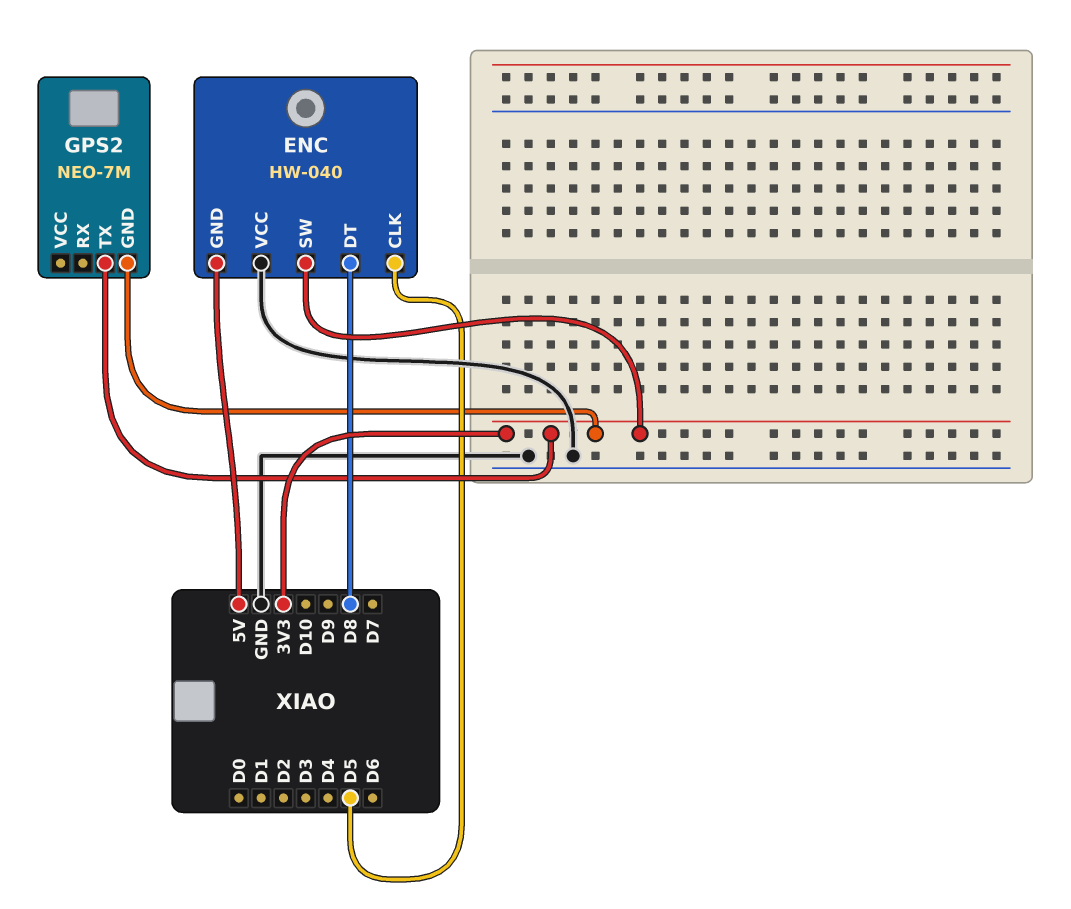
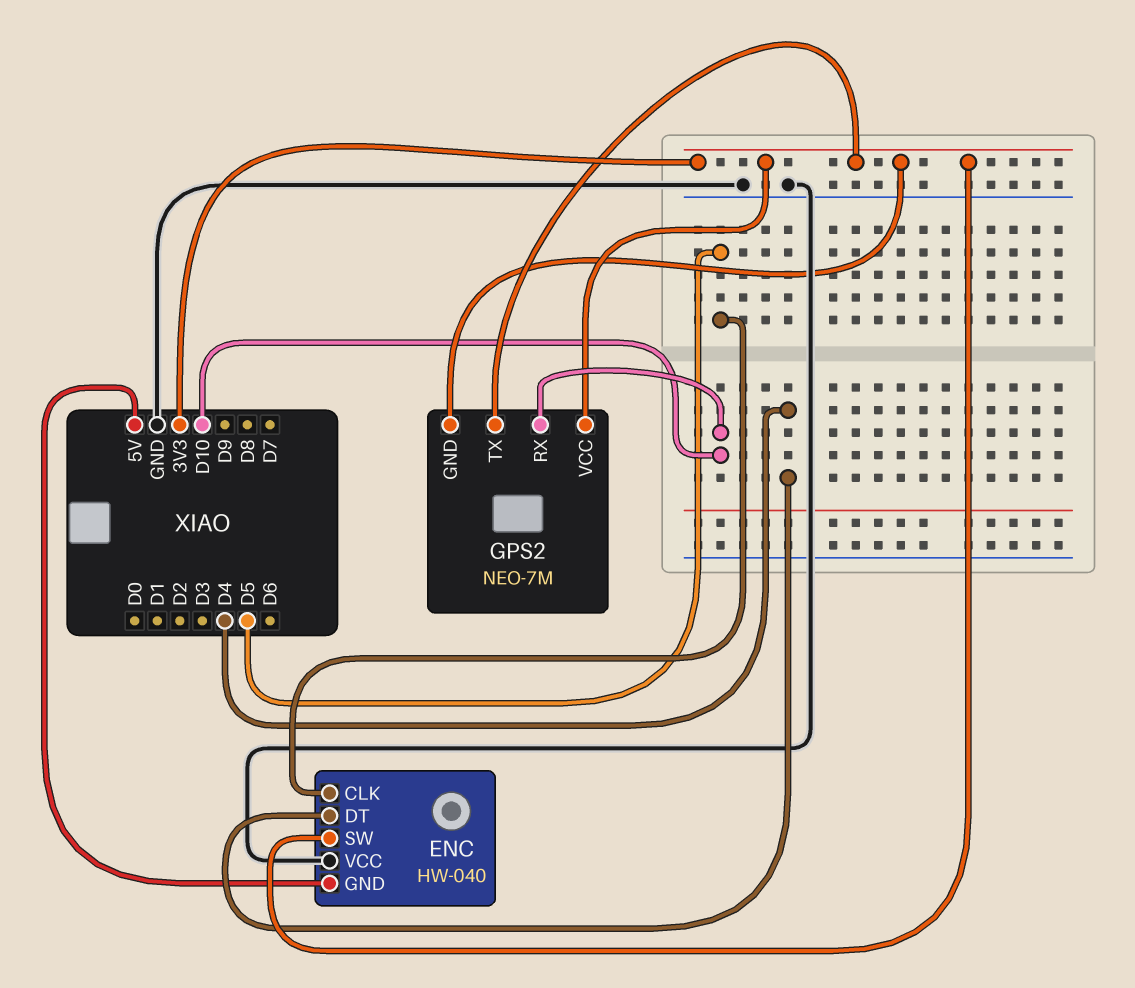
ENC pin DT: D8 -> D4
GPS2 pin RX: none -> D10
GPS2 pin VCC: none -> 3V3

